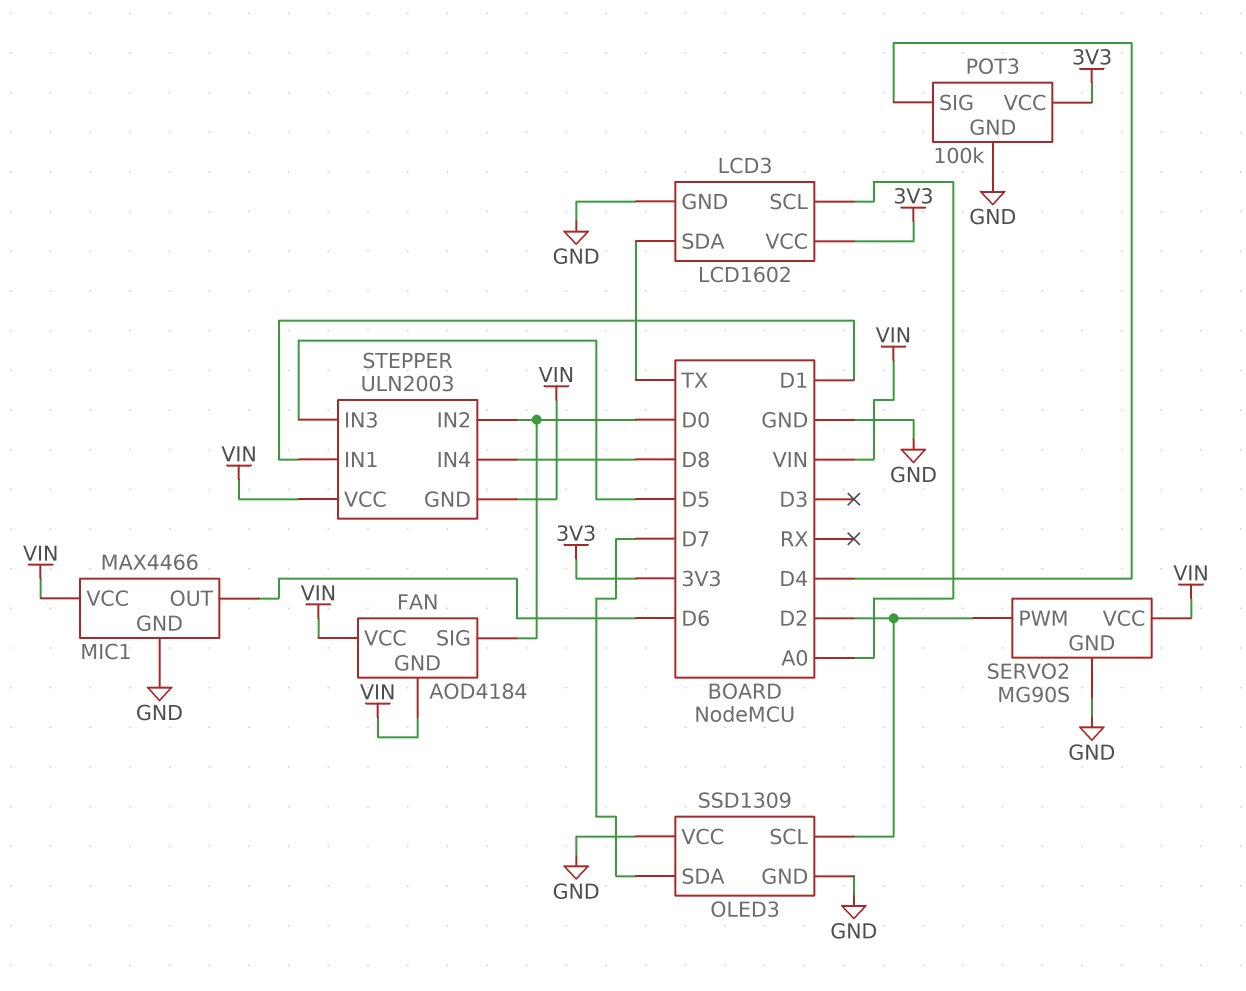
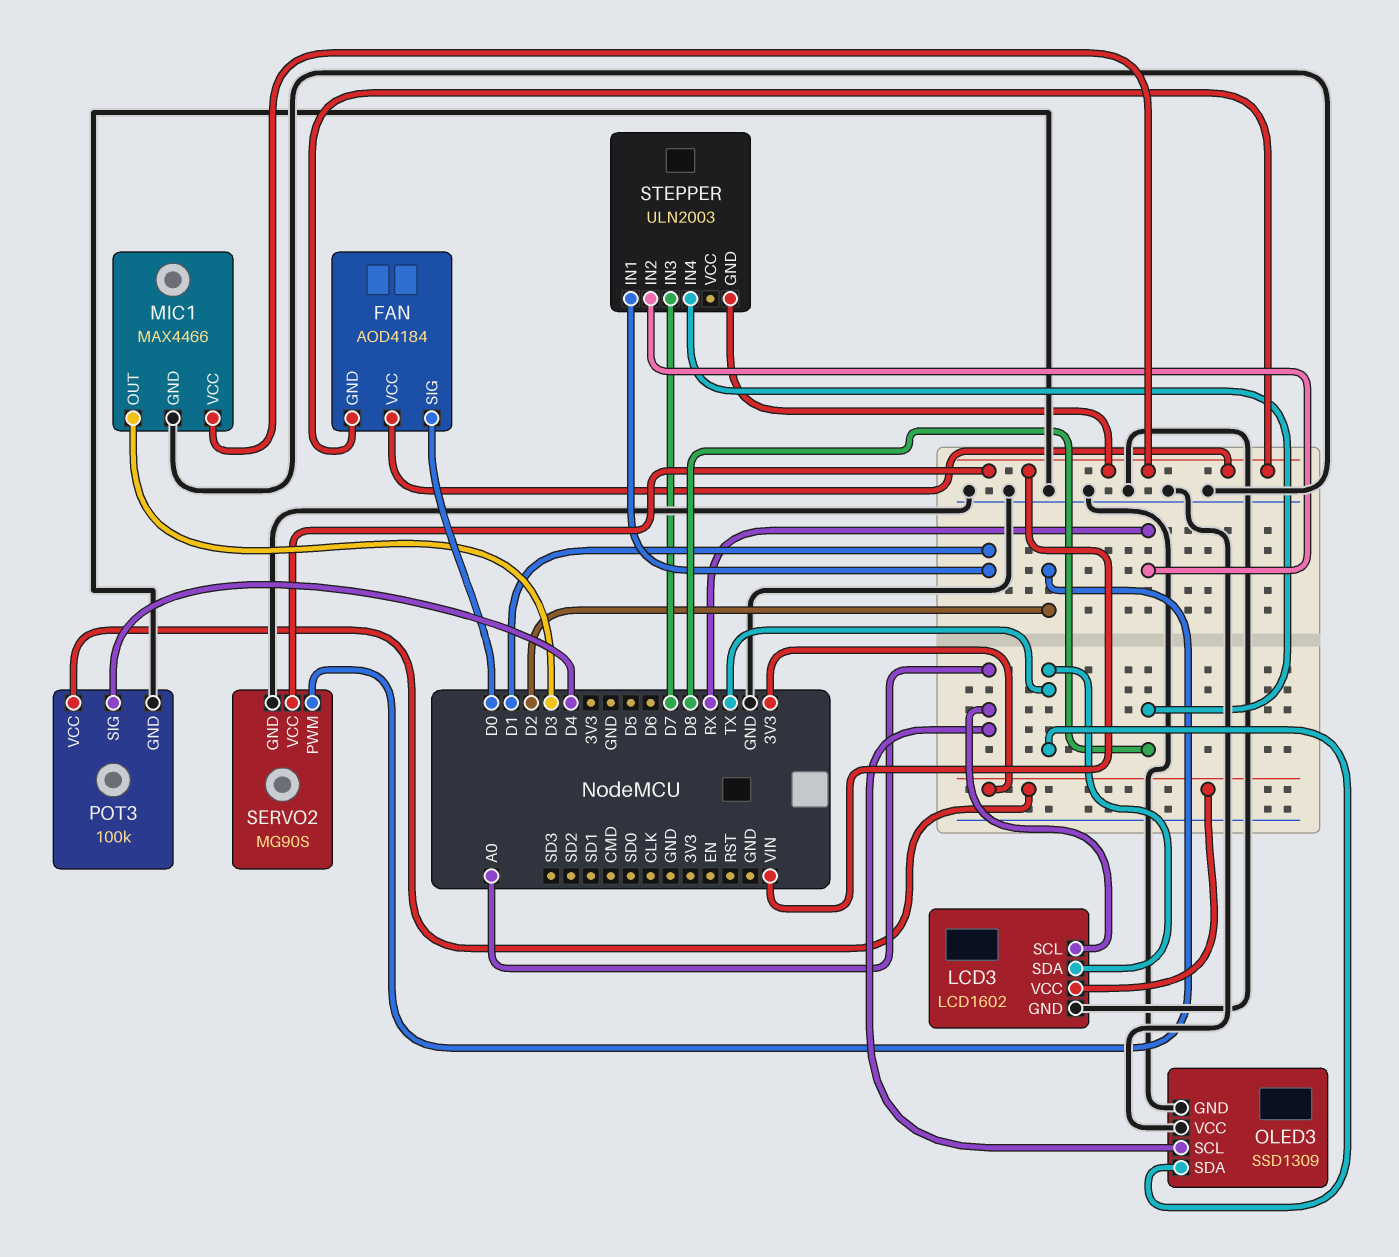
MIC1 pin OUT: D6 -> D3
OLED3 pin SCL: D2 -> A0
OLED3 pin SDA: D7 -> TX
STEPPER pin IN2: D0 -> RX
STEPPER pin IN3: D5 -> D7
STEPPER pin VCC: VIN -> none

